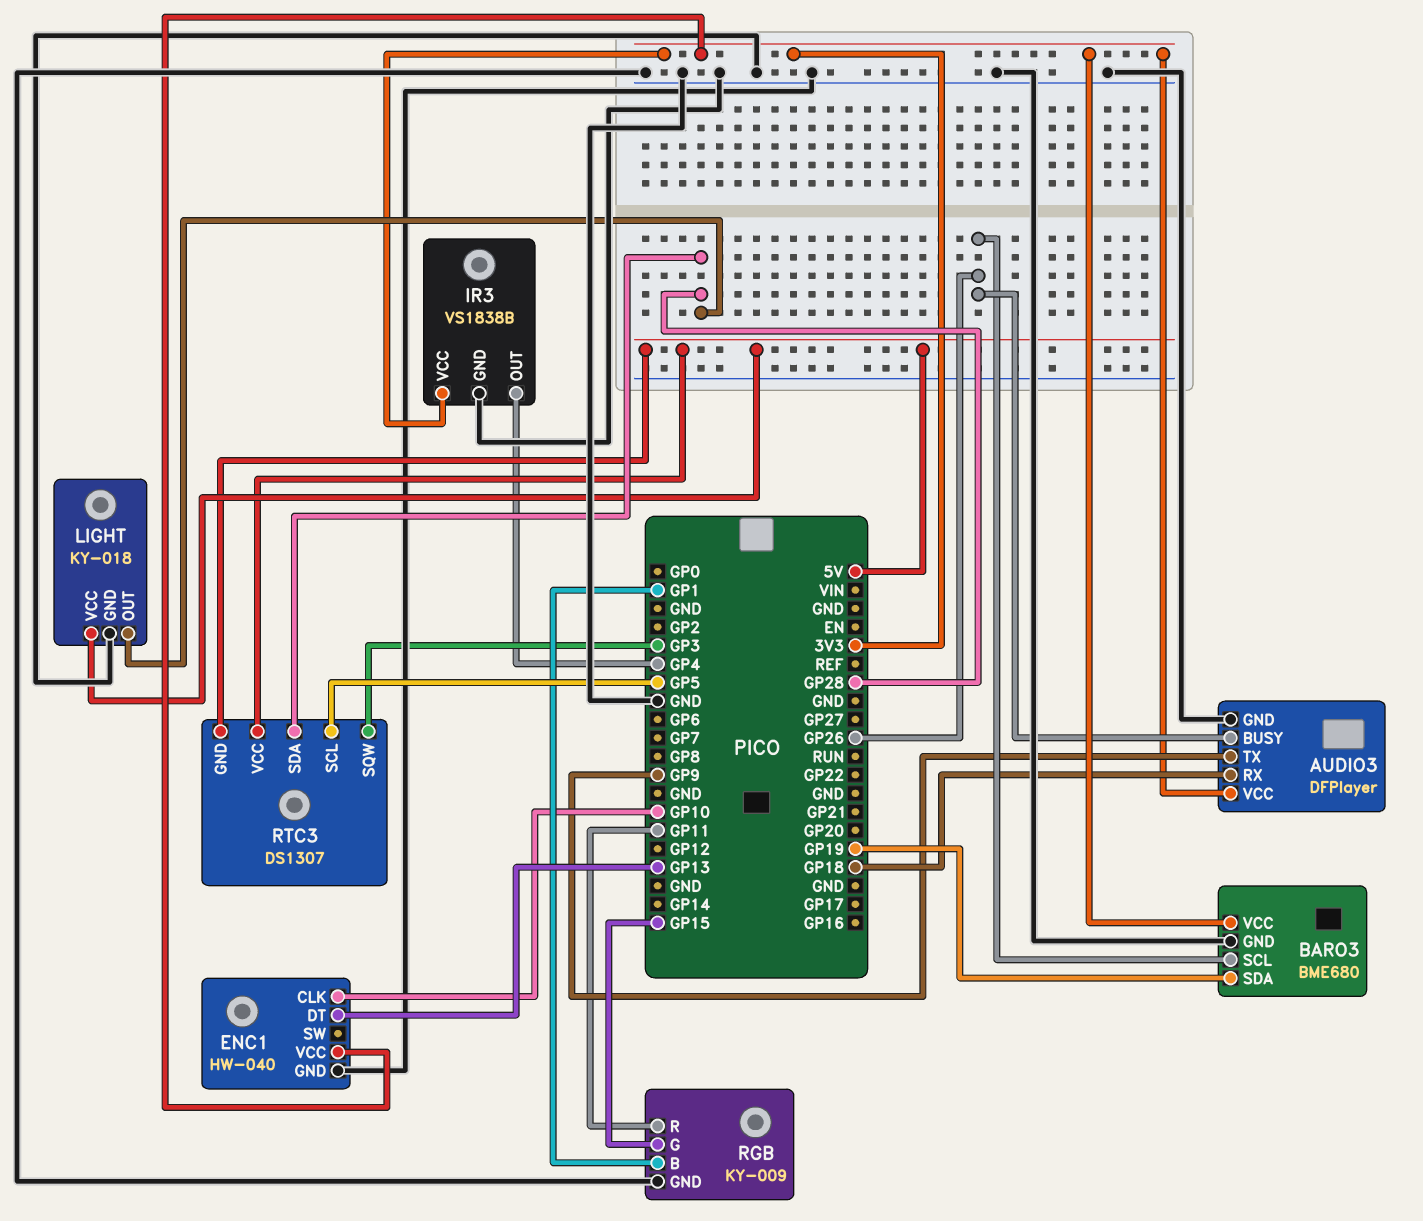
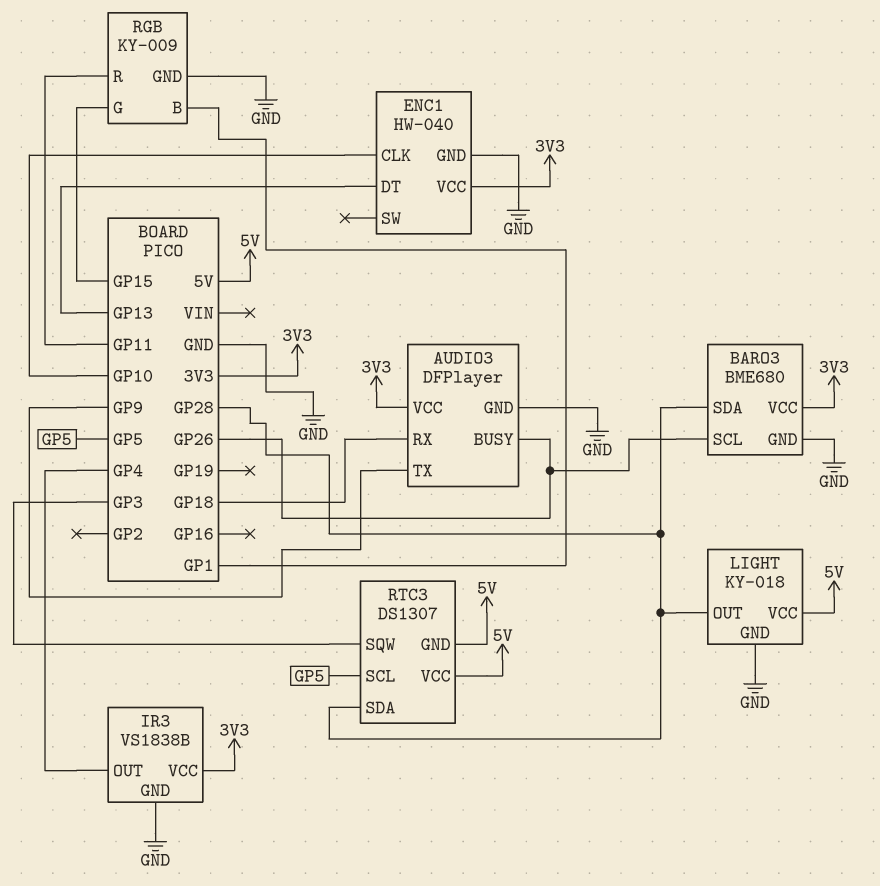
BARO3 pin SDA: GP19 -> GP28

